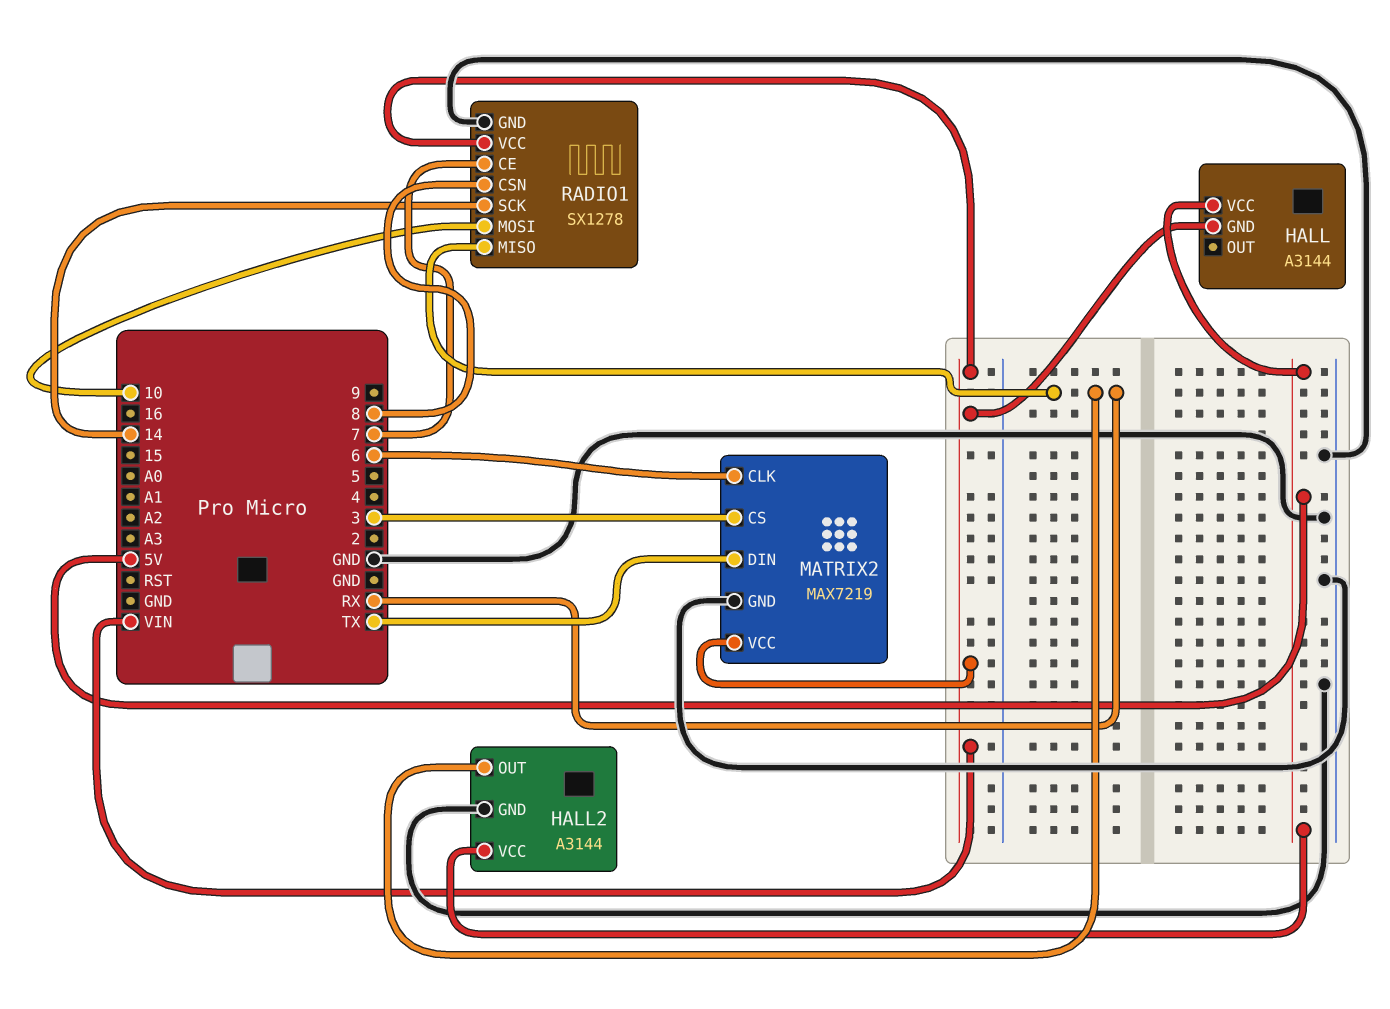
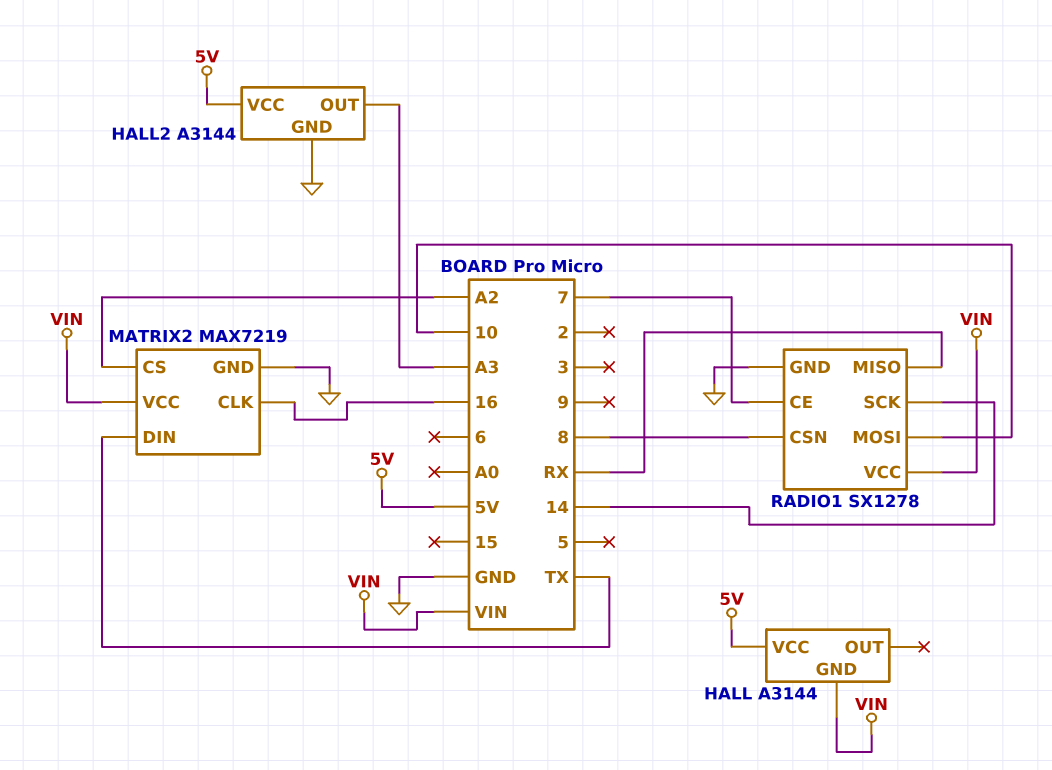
HALL2 pin OUT: RX -> A3
MATRIX2 pin CLK: 6 -> 16
MATRIX2 pin CS: 3 -> A2

